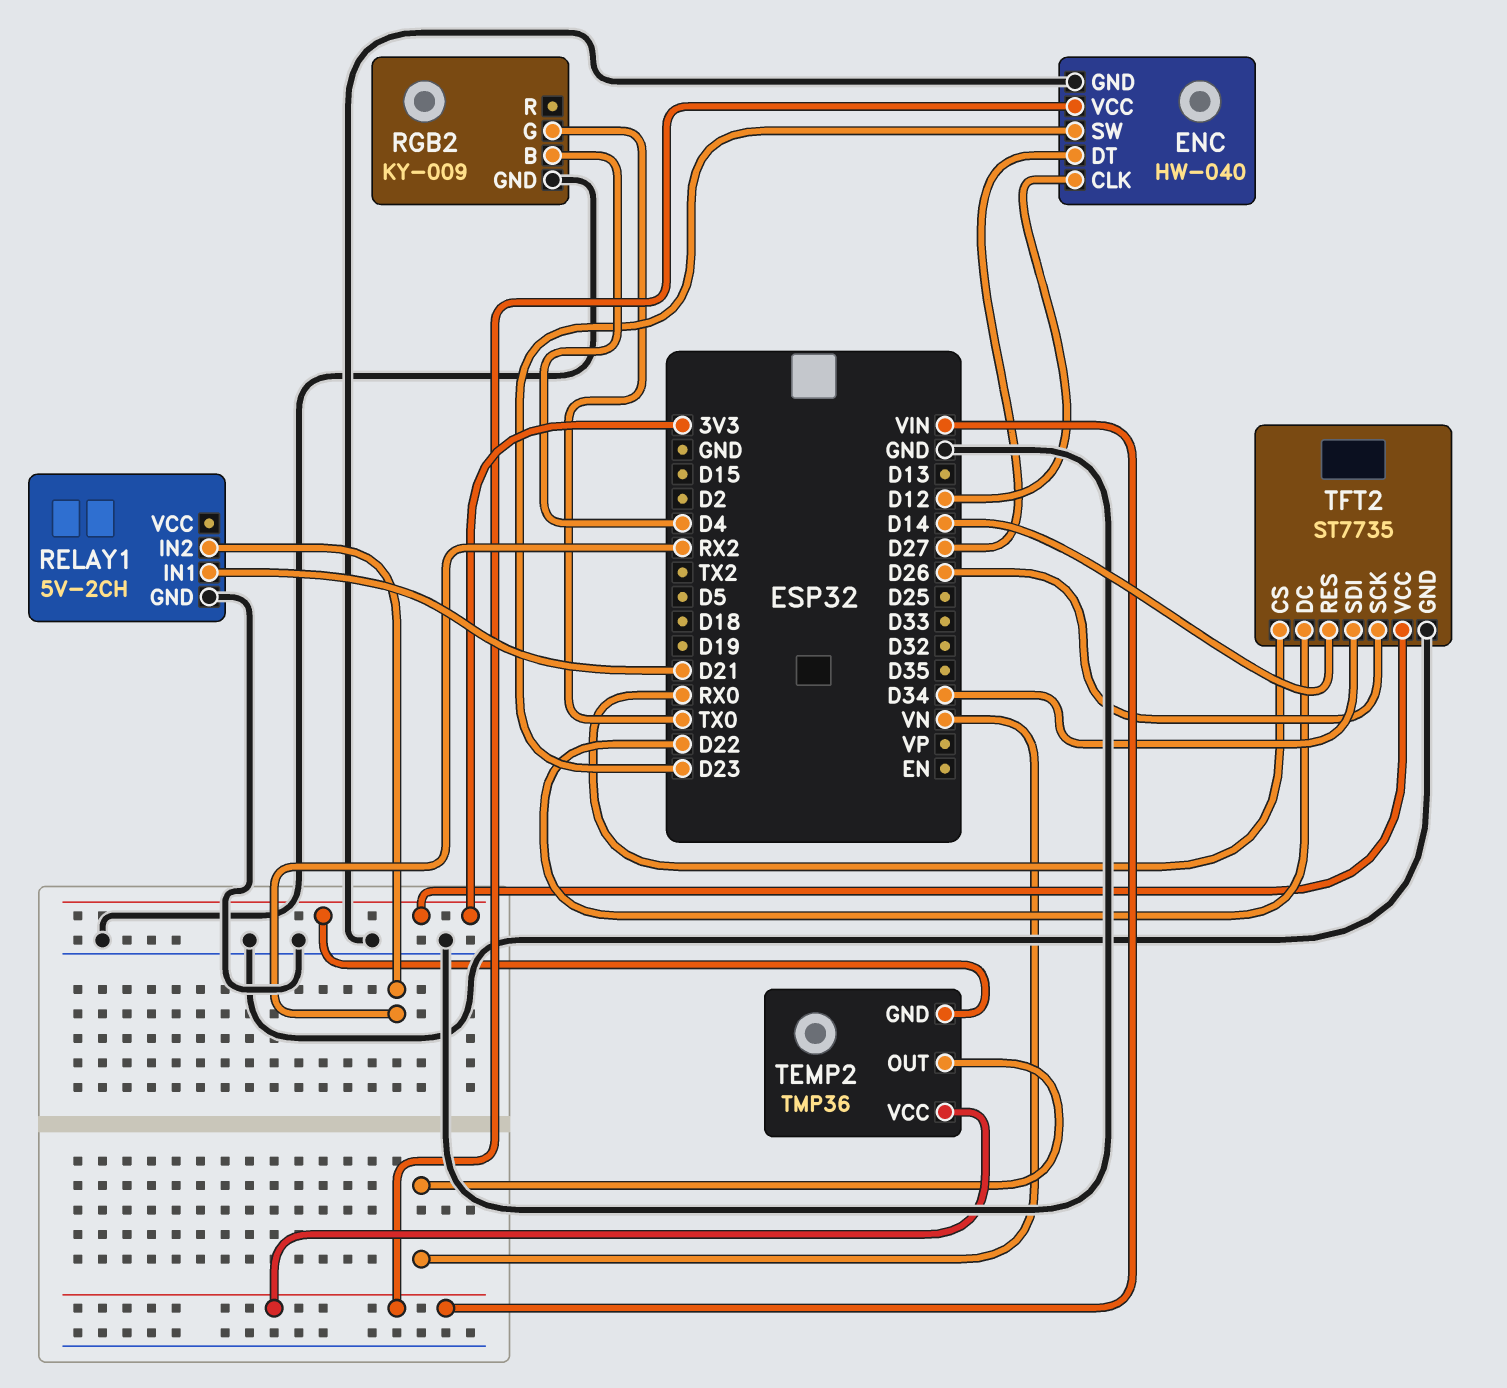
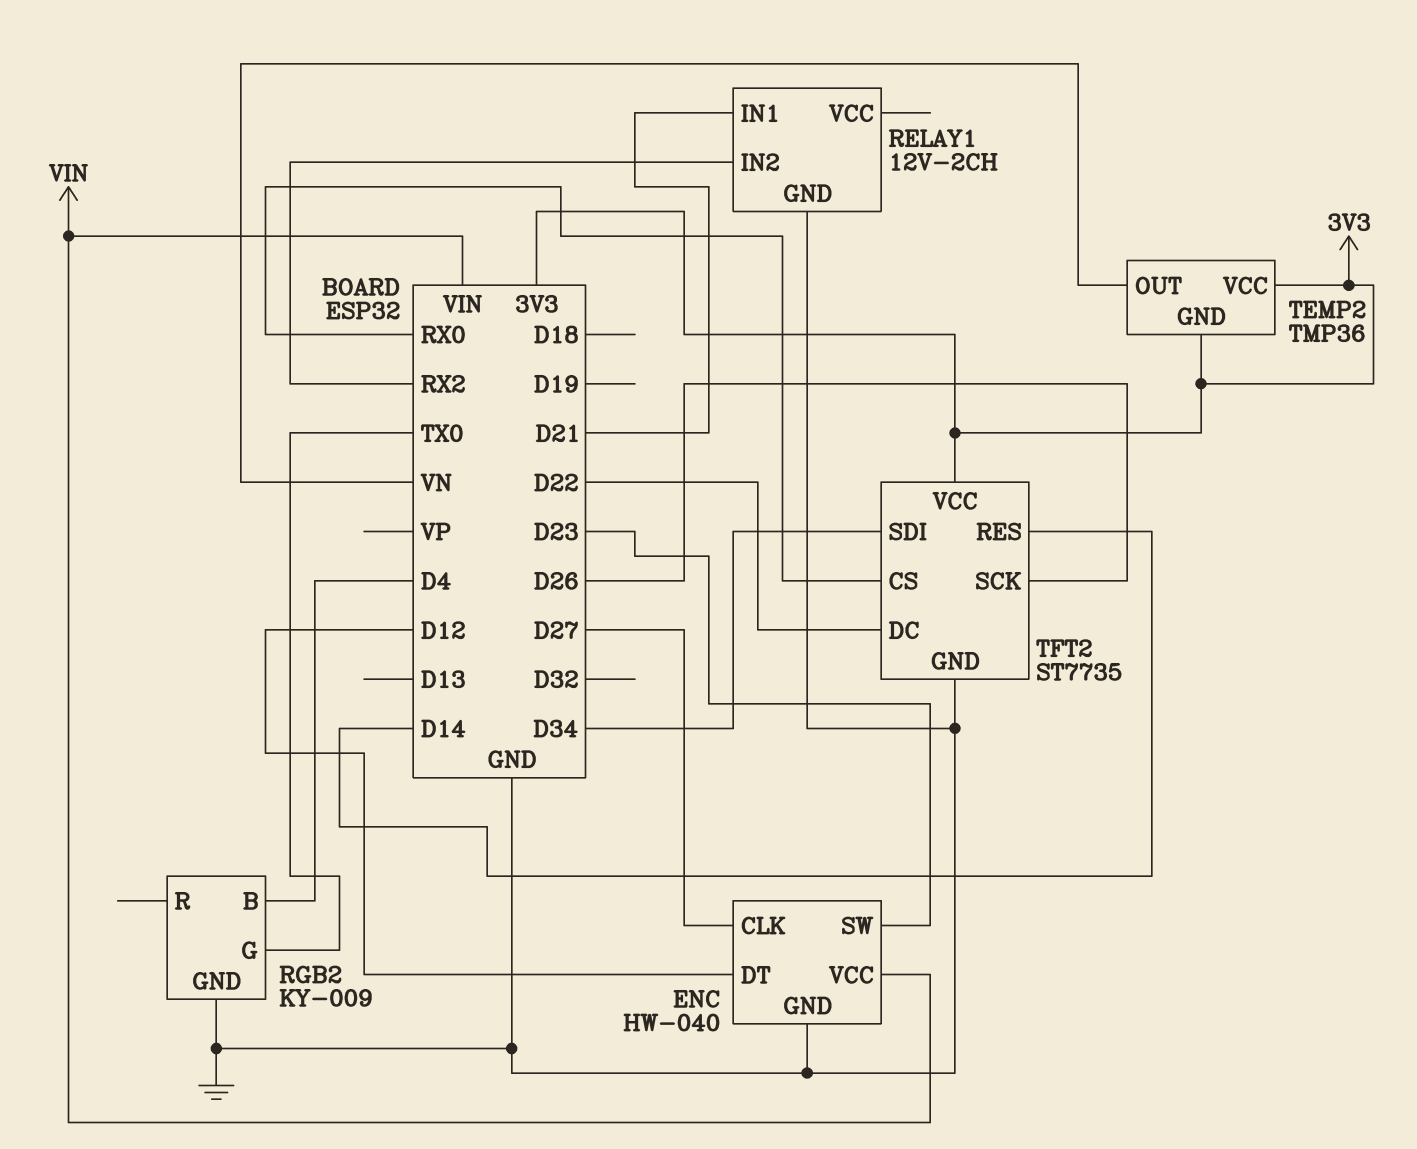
ENC pin CLK: D12 -> D27
ENC pin DT: D27 -> D12
RELAY1: 5V-2CH -> 12V-2CH
TEMP2 pin VCC: VIN -> 3V3

